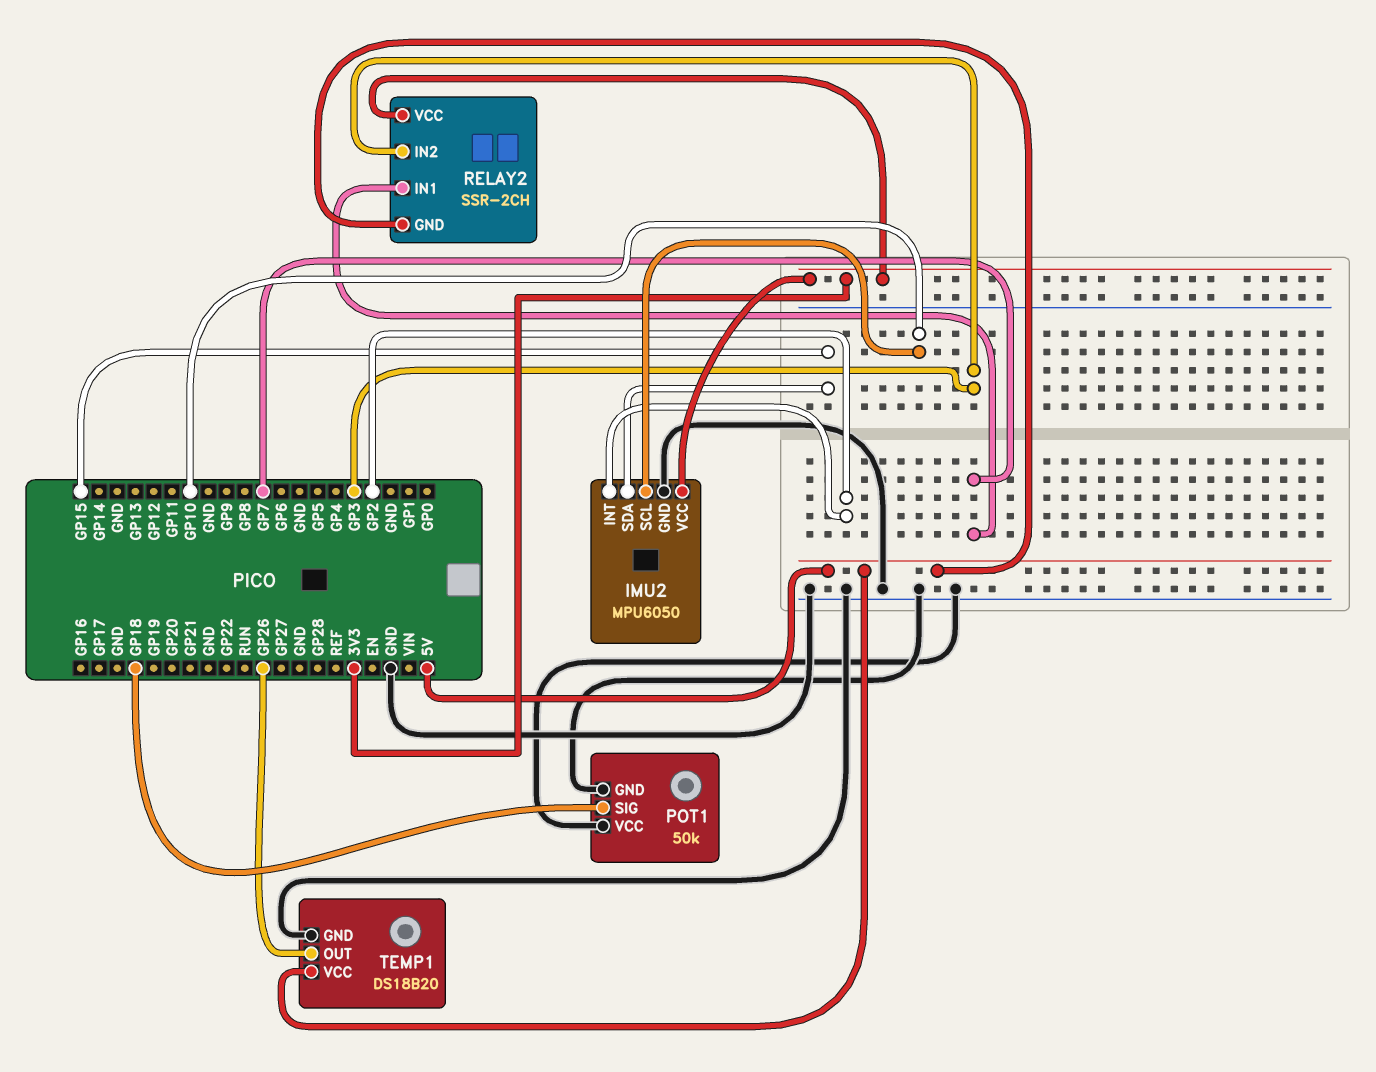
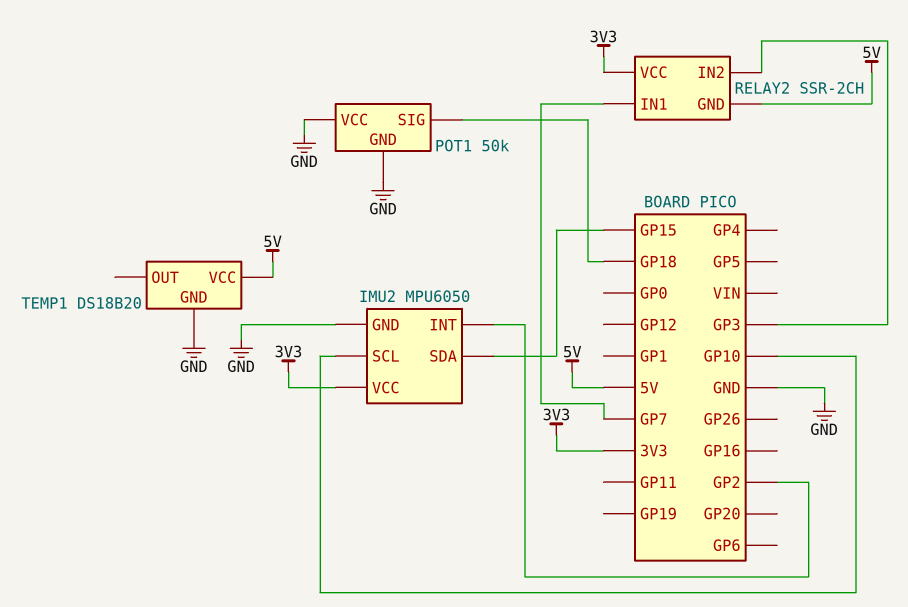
TEMP1 pin OUT: GP26 -> none

